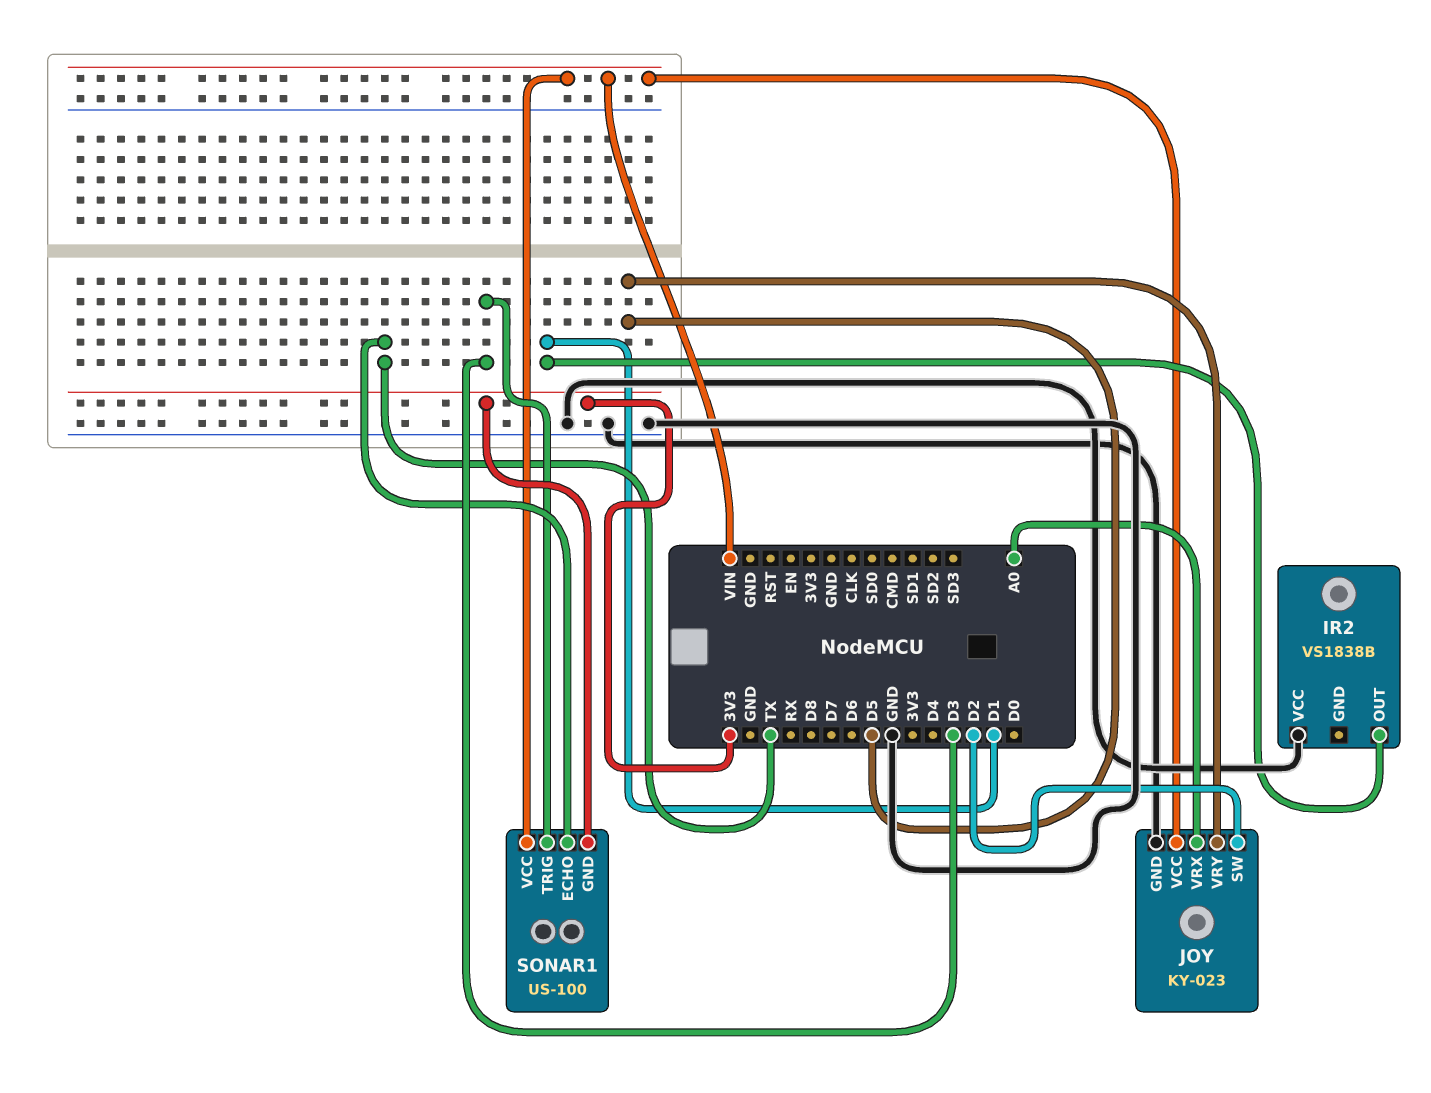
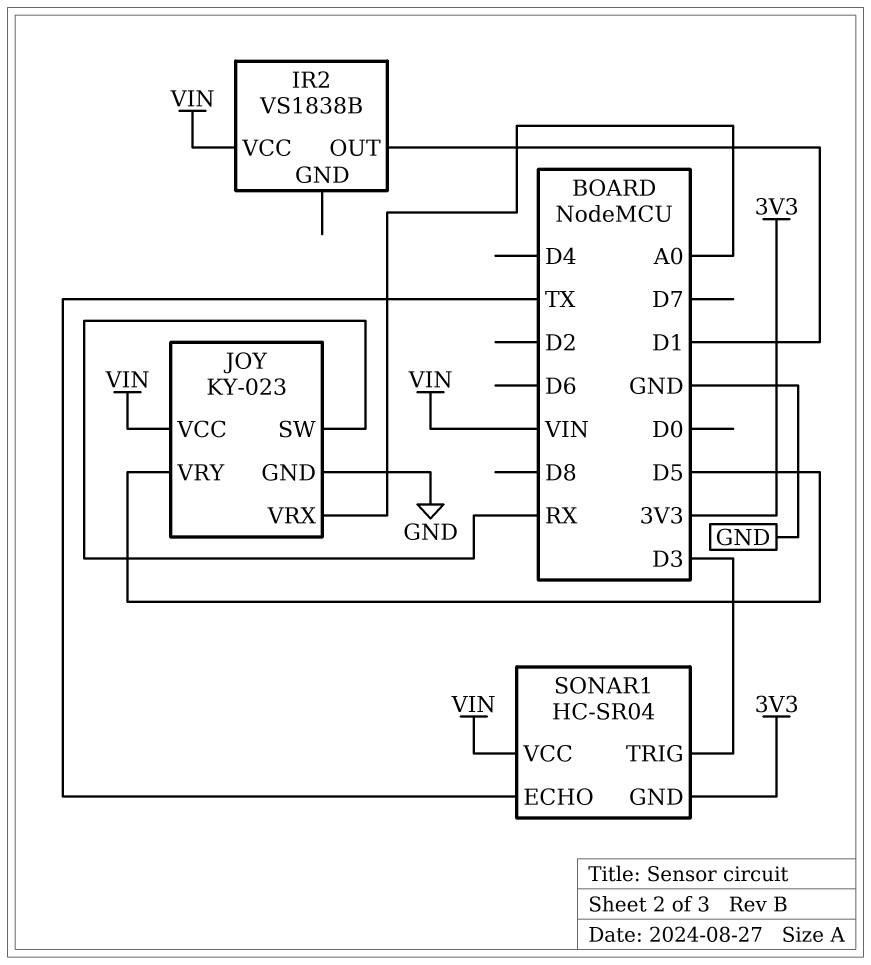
IR2 pin VCC: GND -> VIN
JOY pin SW: D2 -> RX
SONAR1: US-100 -> HC-SR04

